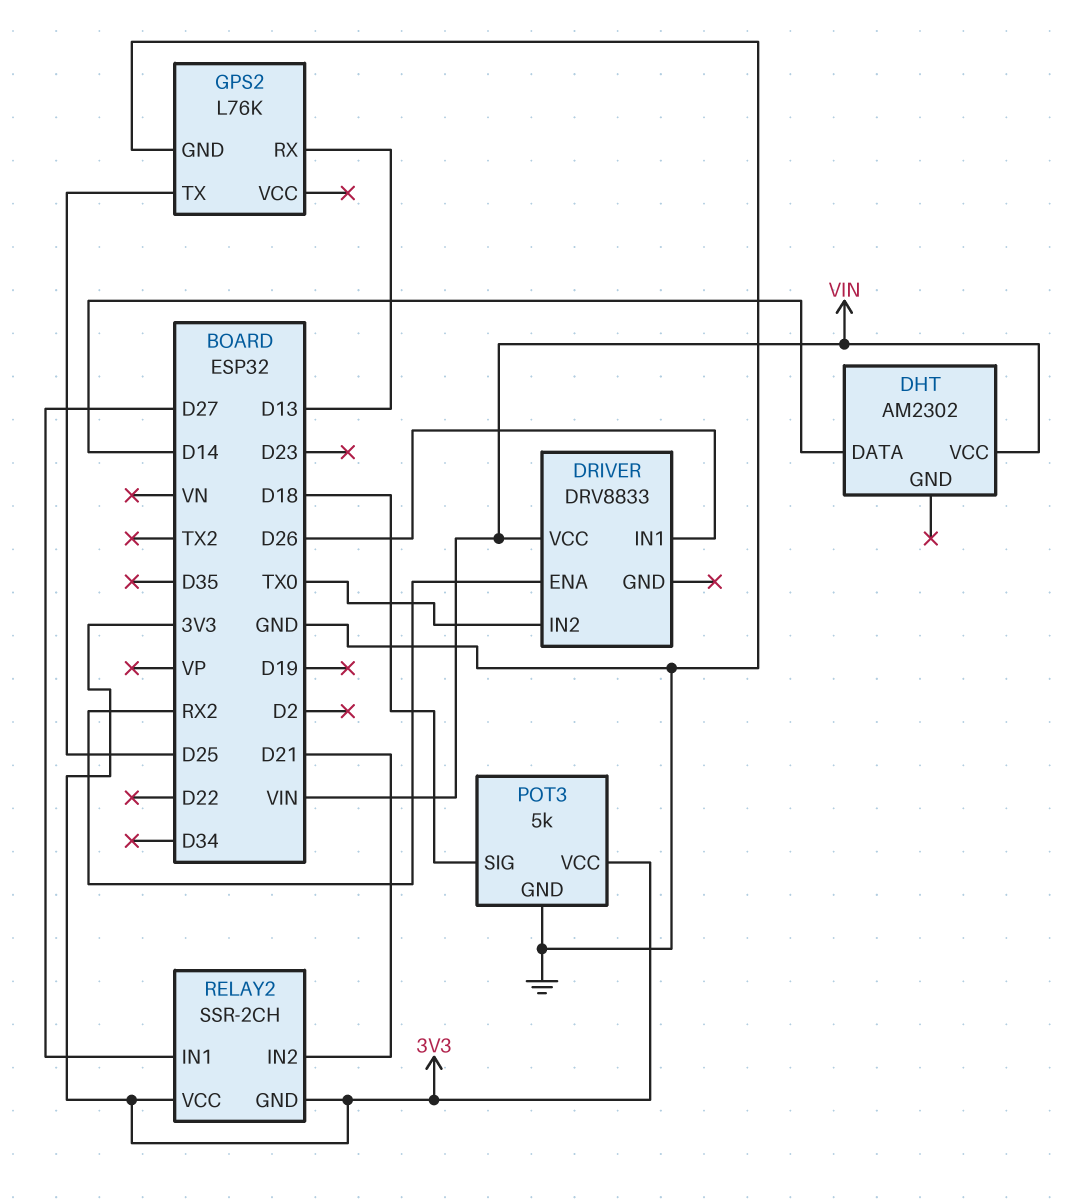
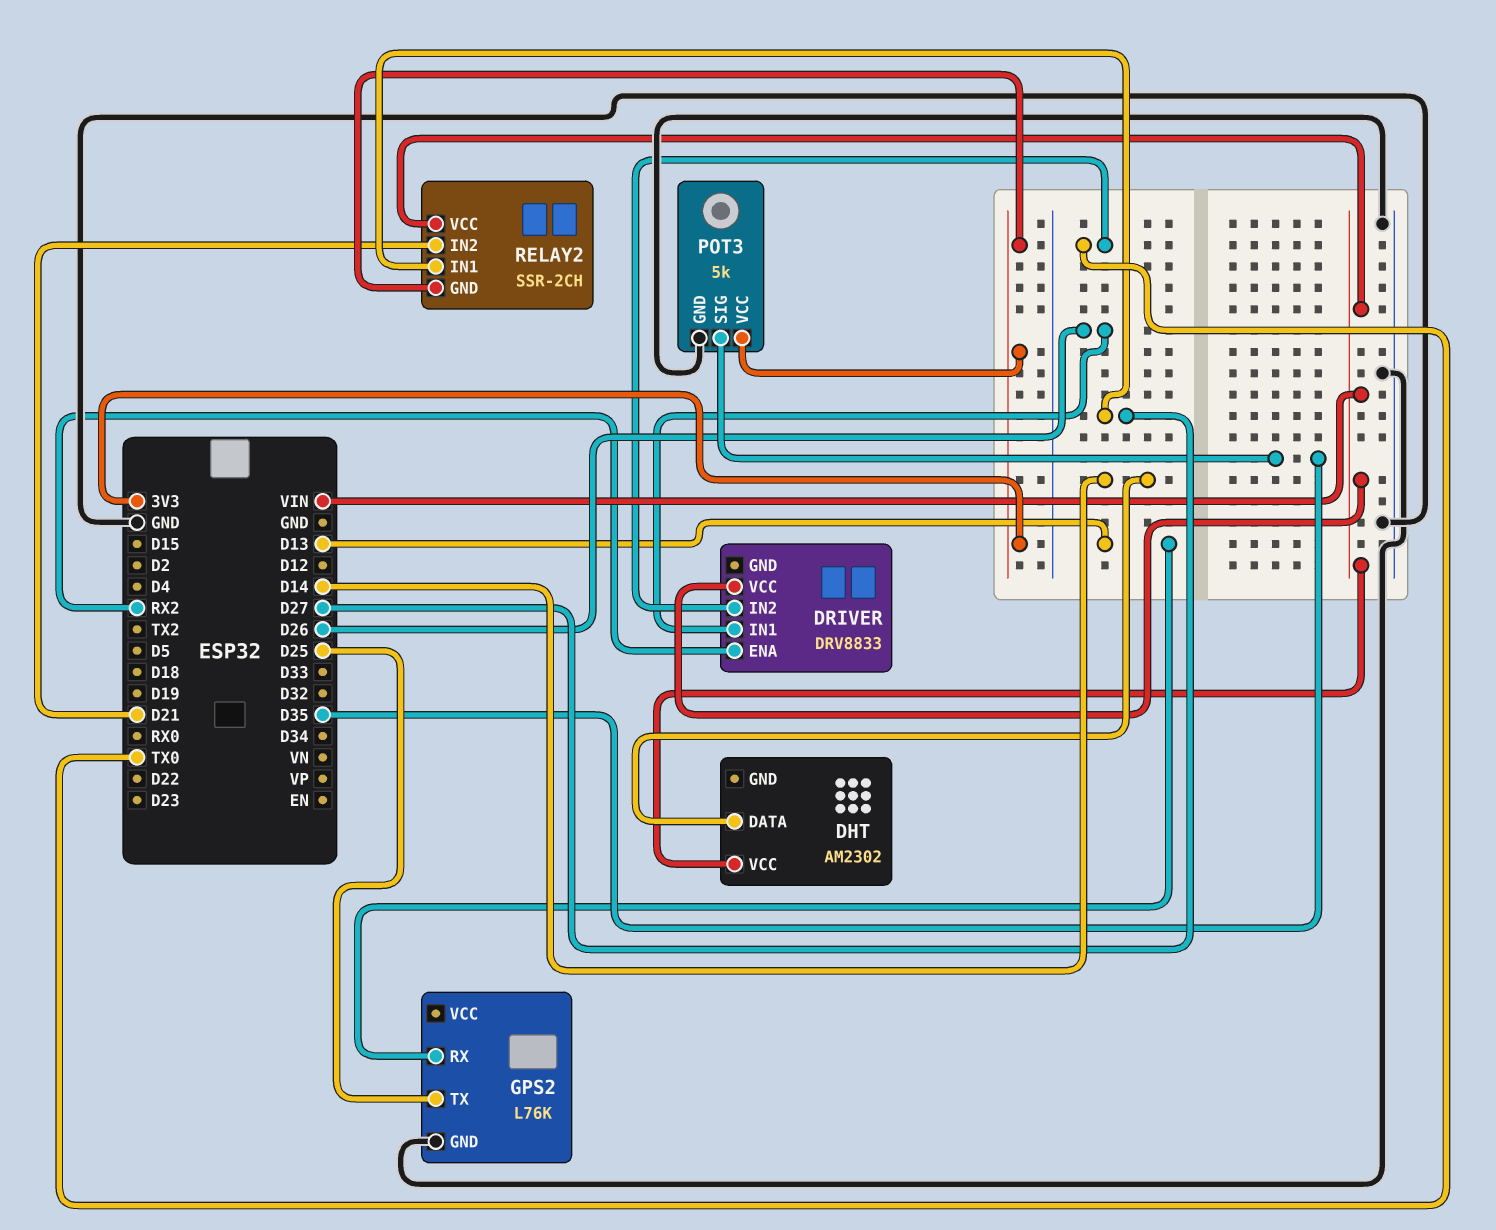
POT3 pin SIG: D18 -> D35
RELAY2 pin VCC: 3V3 -> VIN

